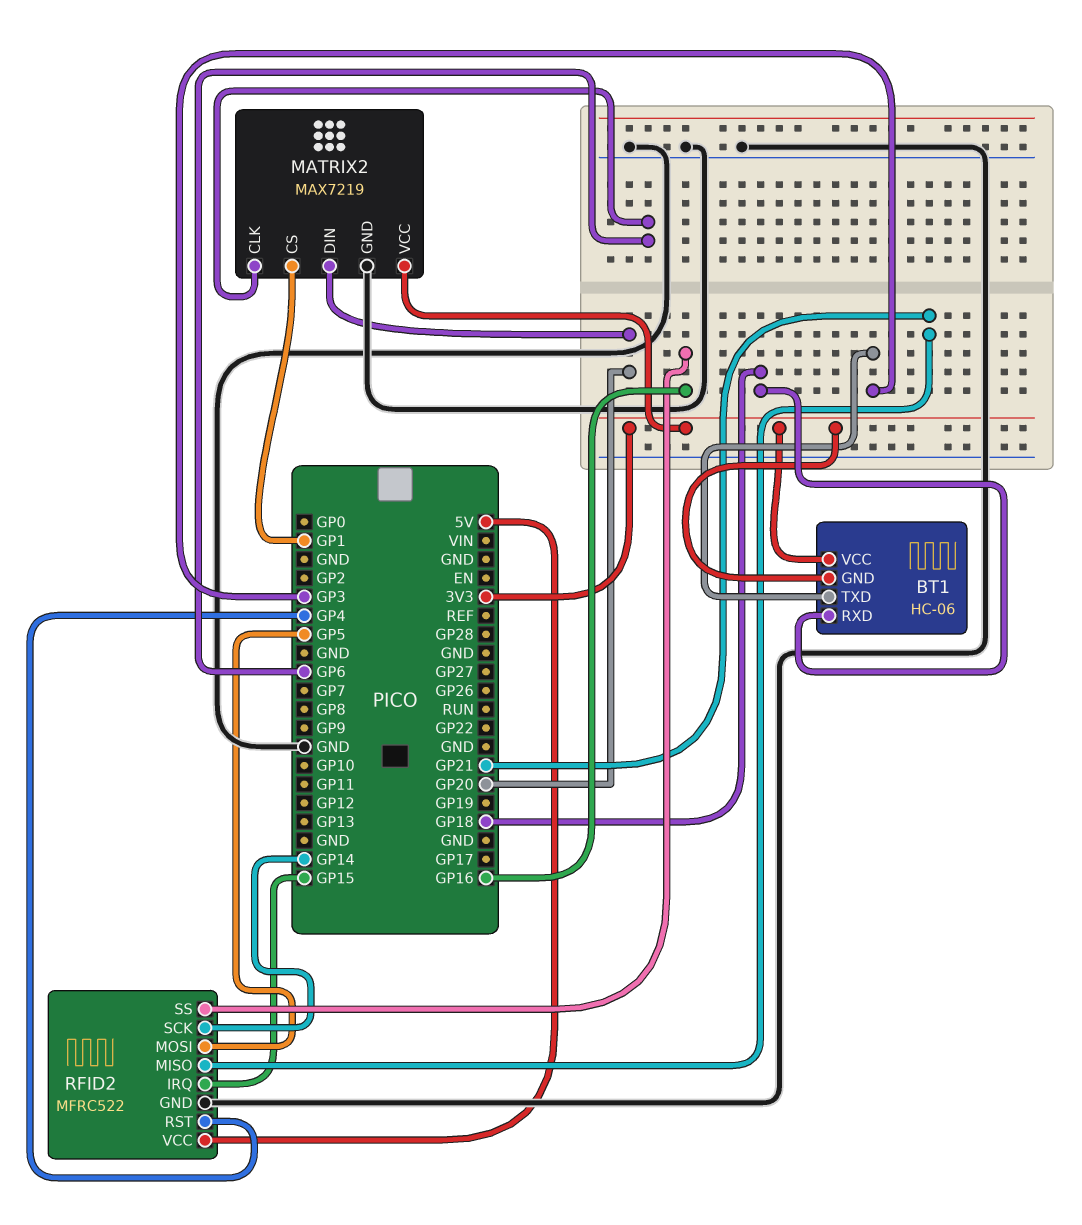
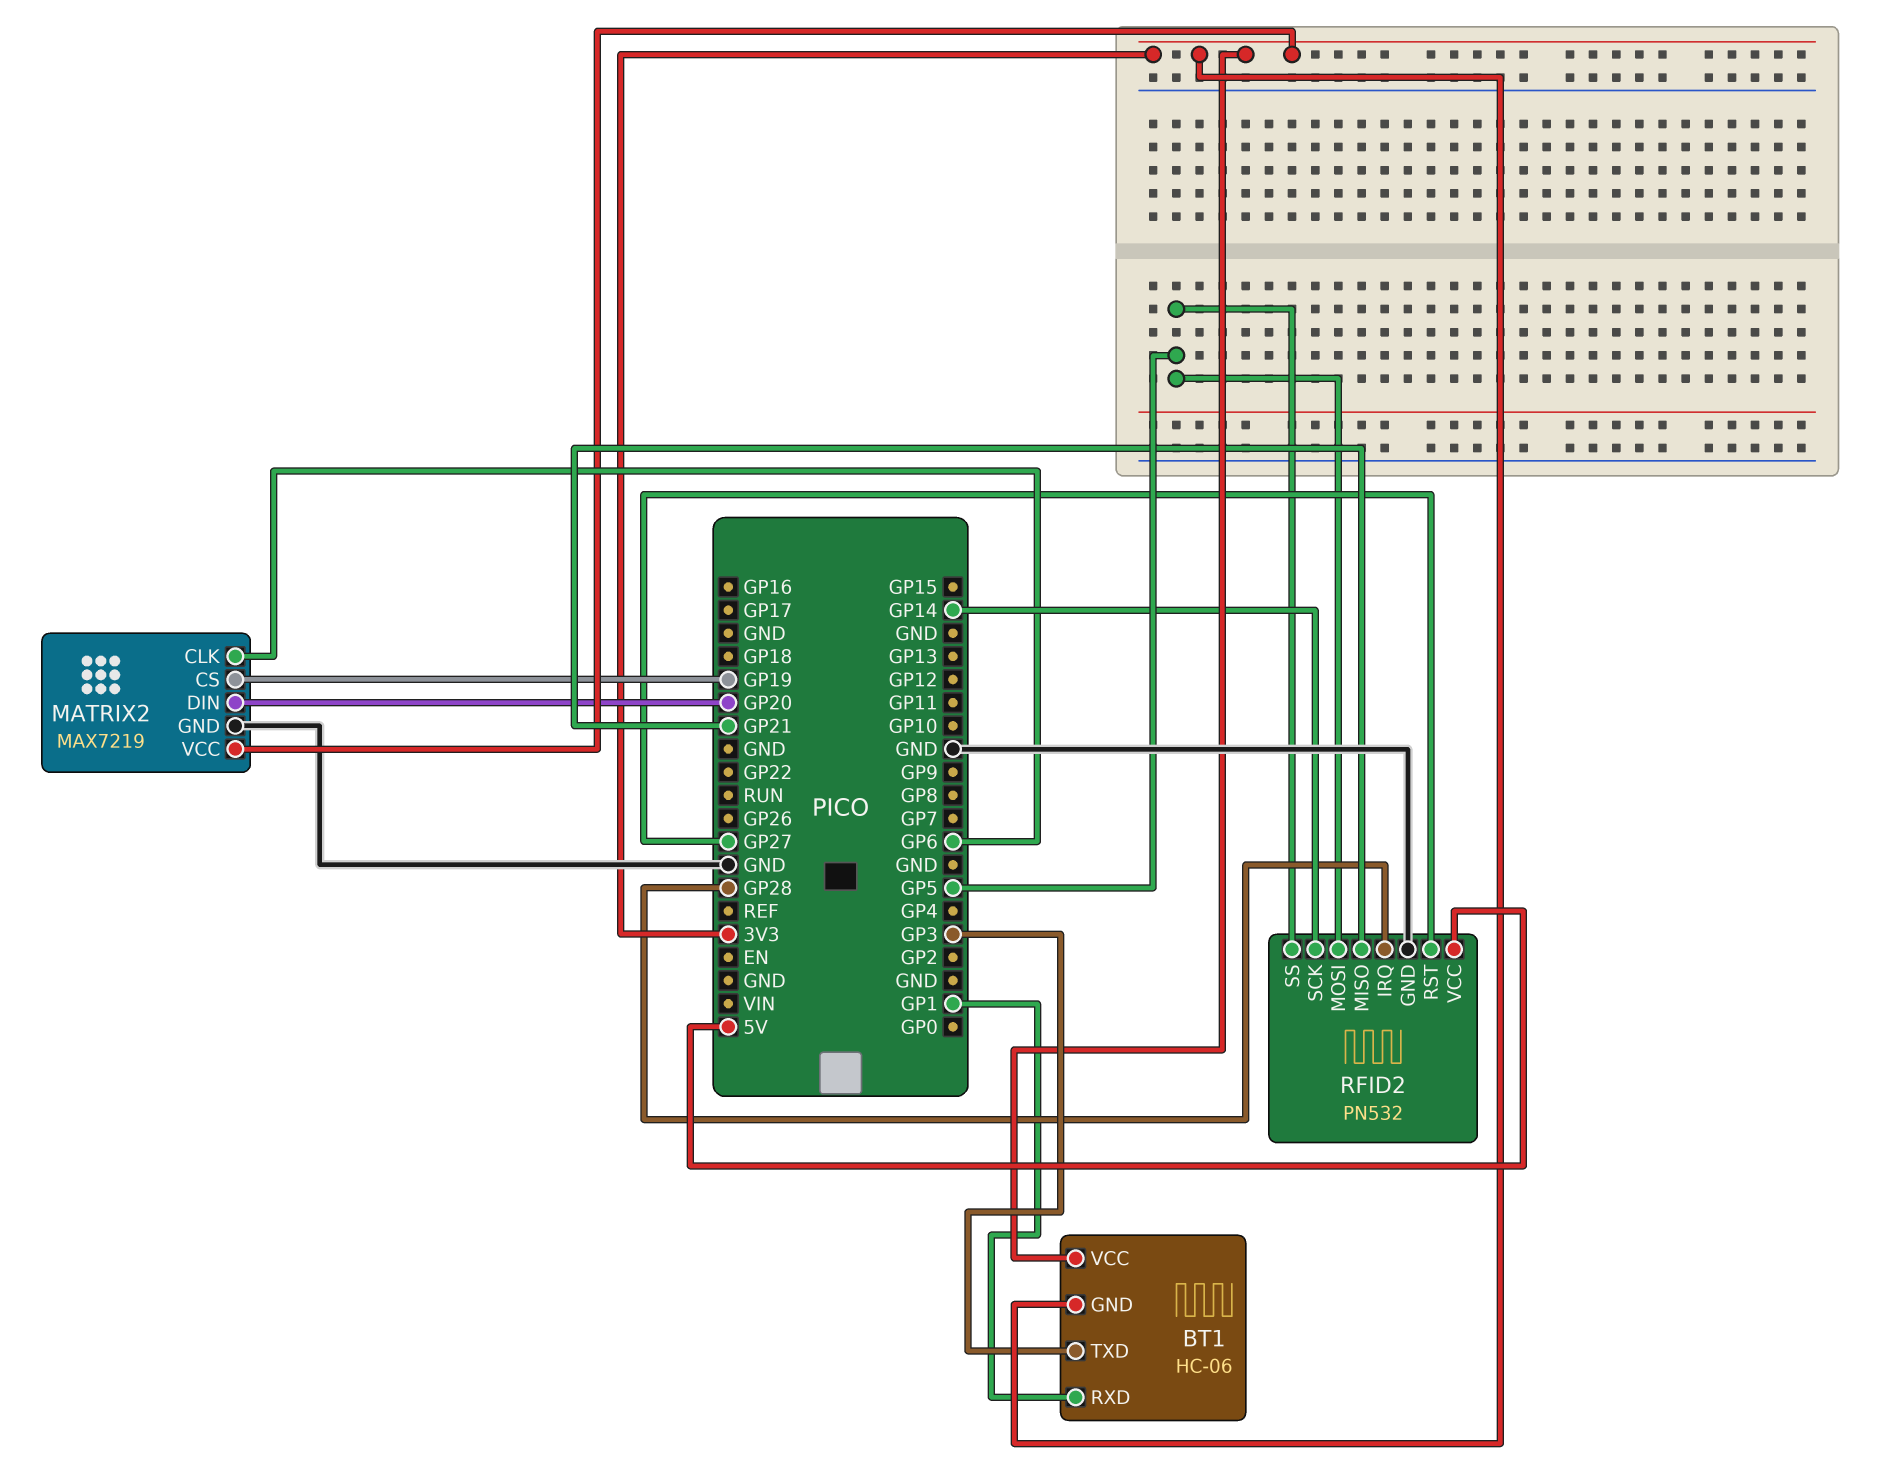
BT1 pin RXD: GP18 -> GP1
MATRIX2 pin CS: GP1 -> GP19
RFID2: MFRC522 -> PN532
RFID2 pin IRQ: GP15 -> GP28
RFID2 pin RST: GP4 -> GP27
RFID2 pin SS: GP16 -> GP5

